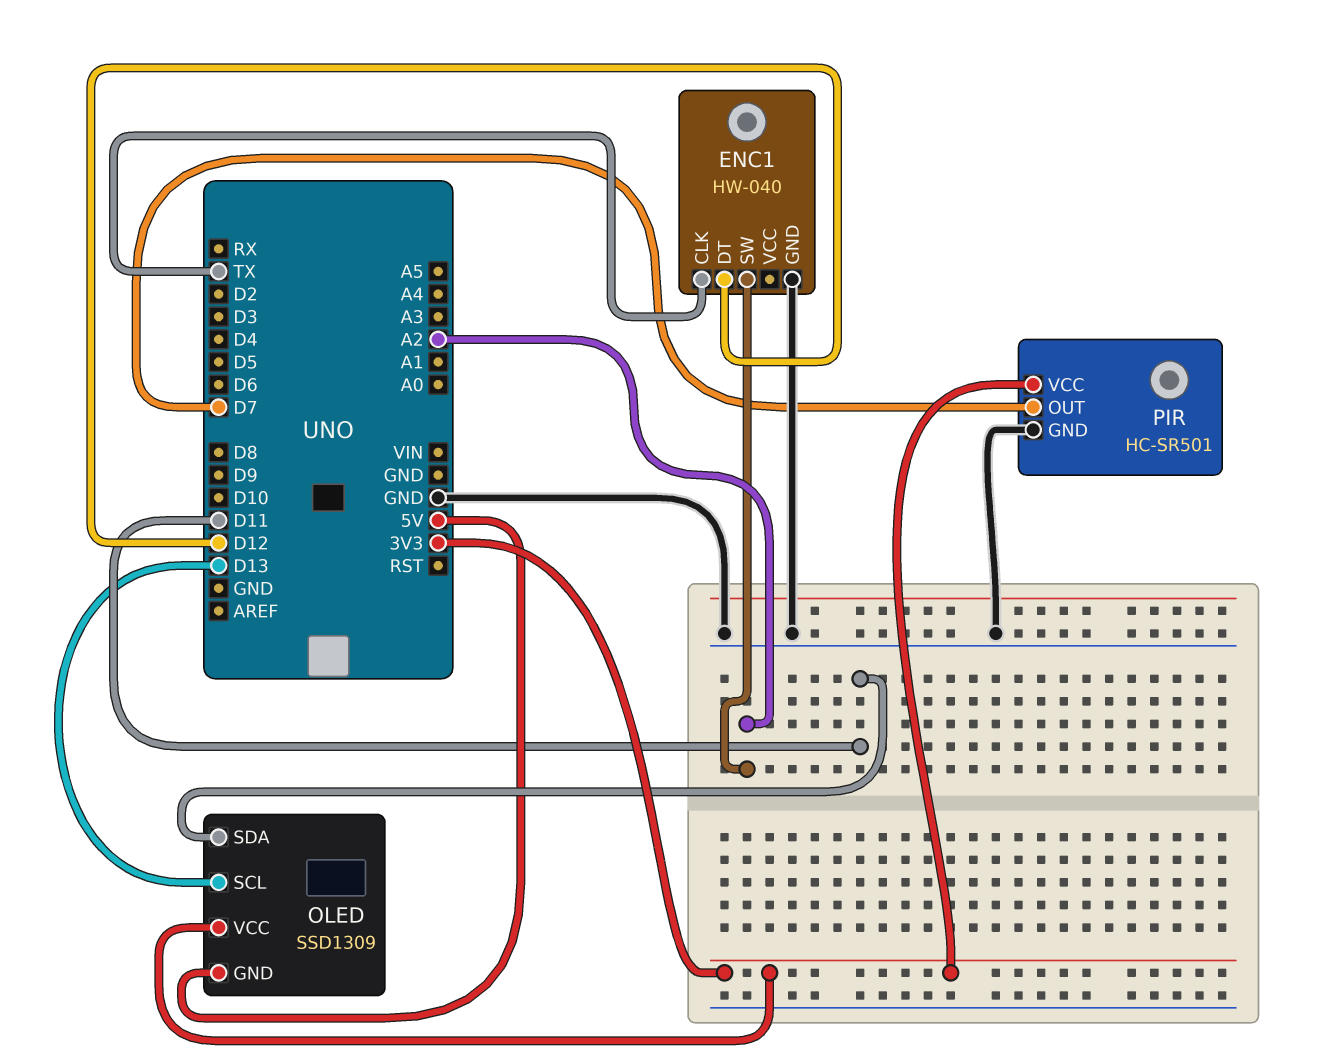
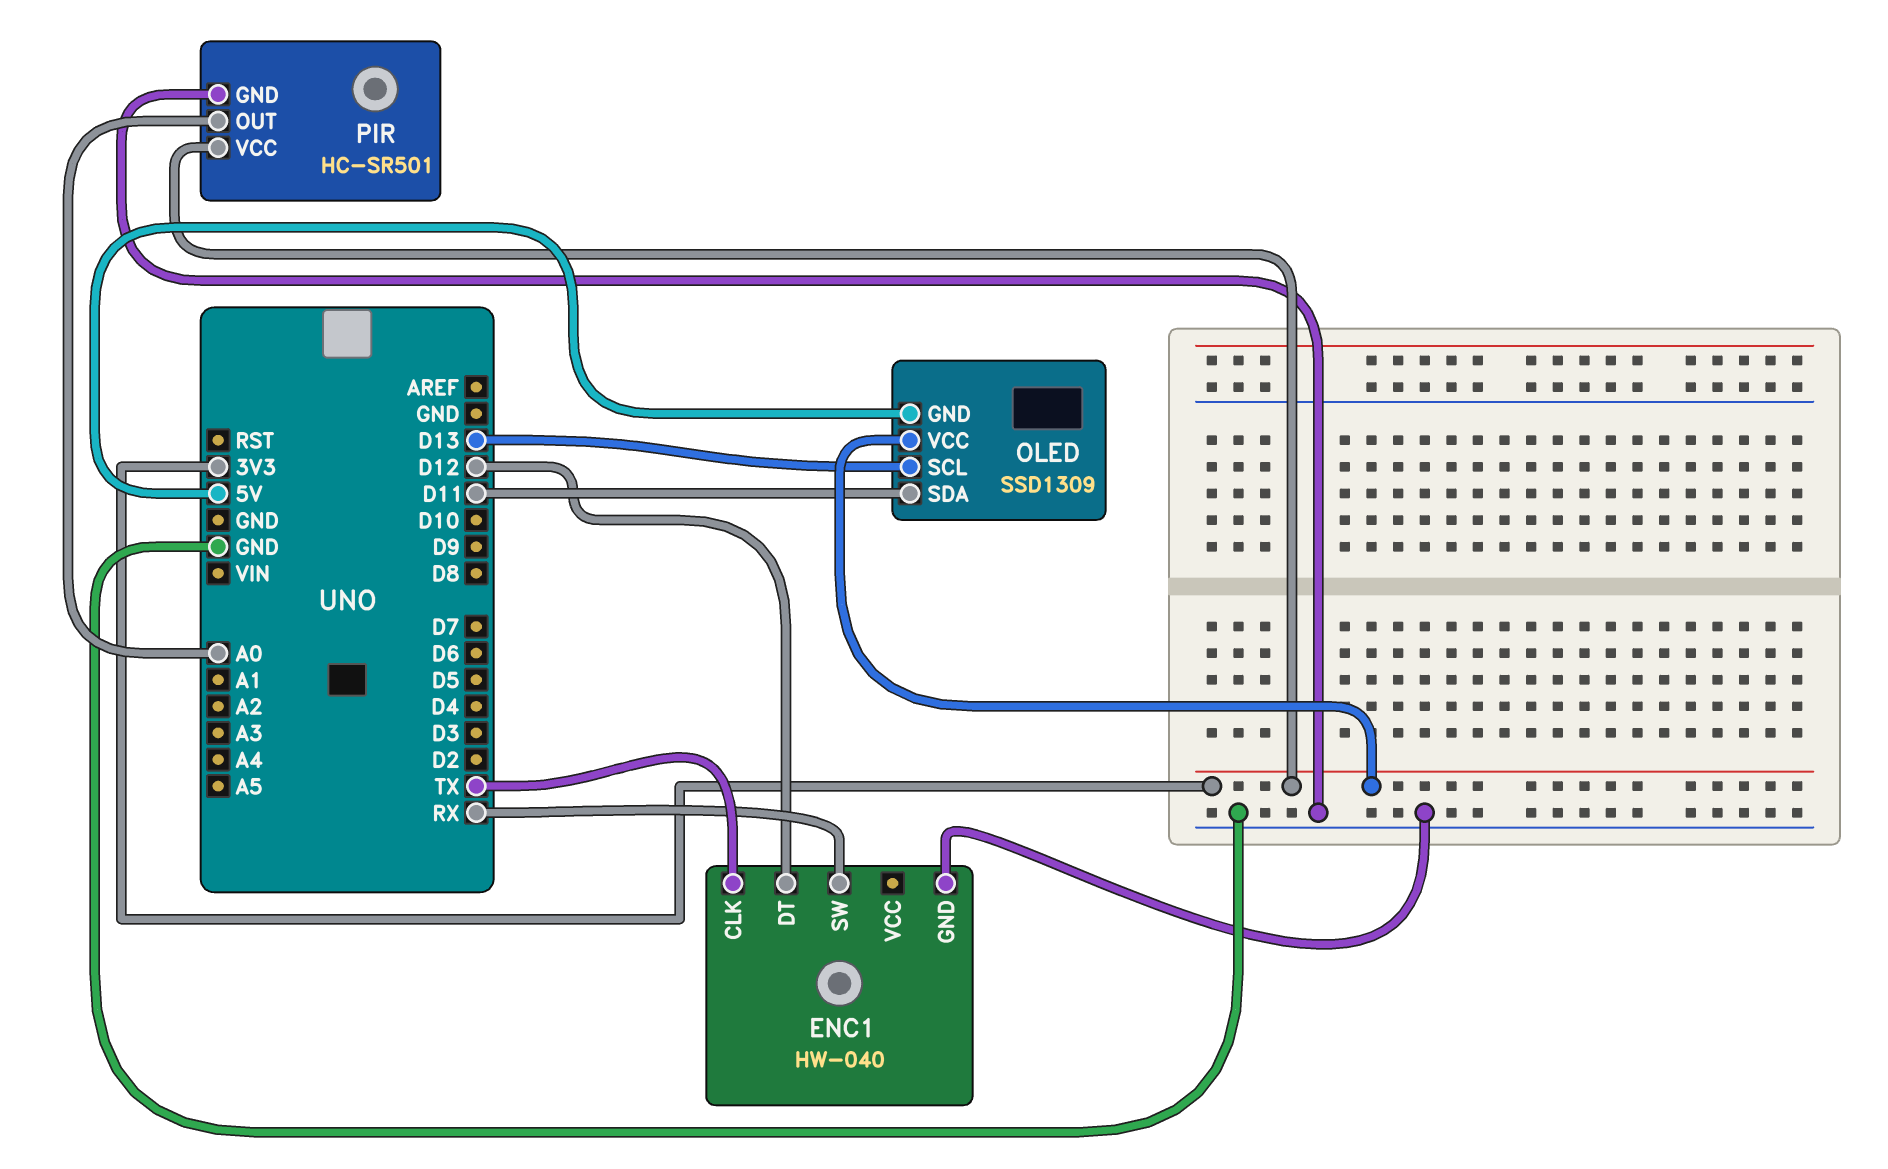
ENC1 pin SW: A2 -> RX
PIR pin OUT: D7 -> A0

